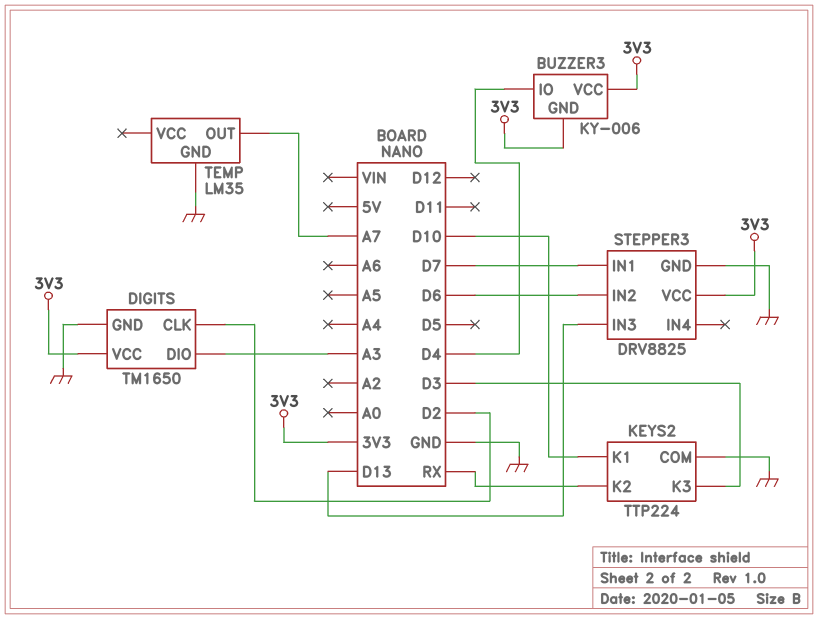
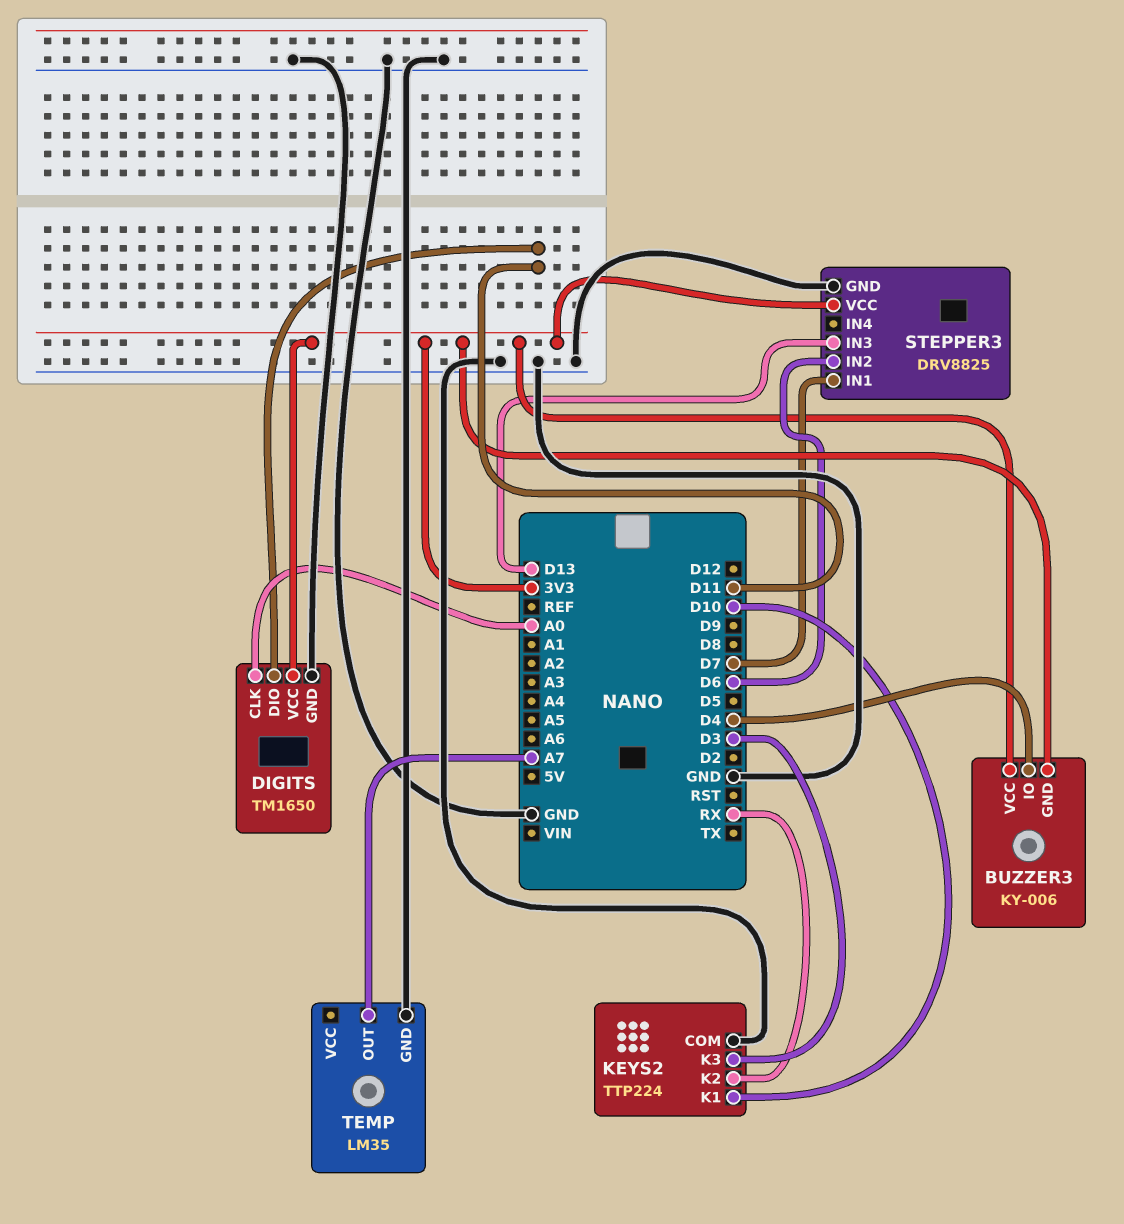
DIGITS pin CLK: D2 -> A0
DIGITS pin DIO: A3 -> D11

